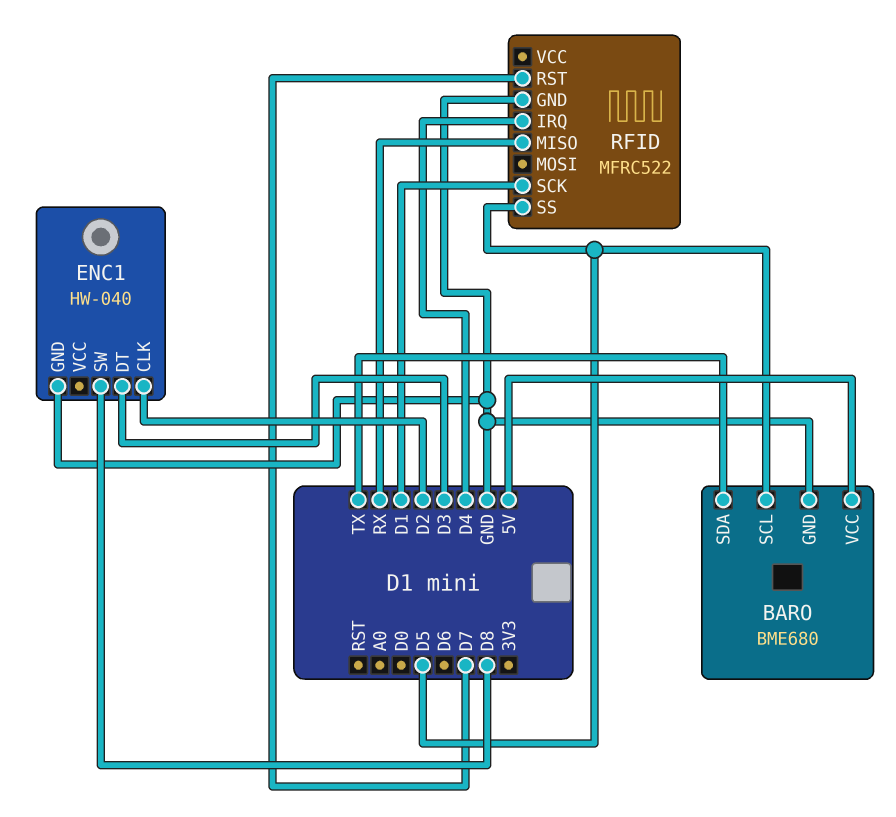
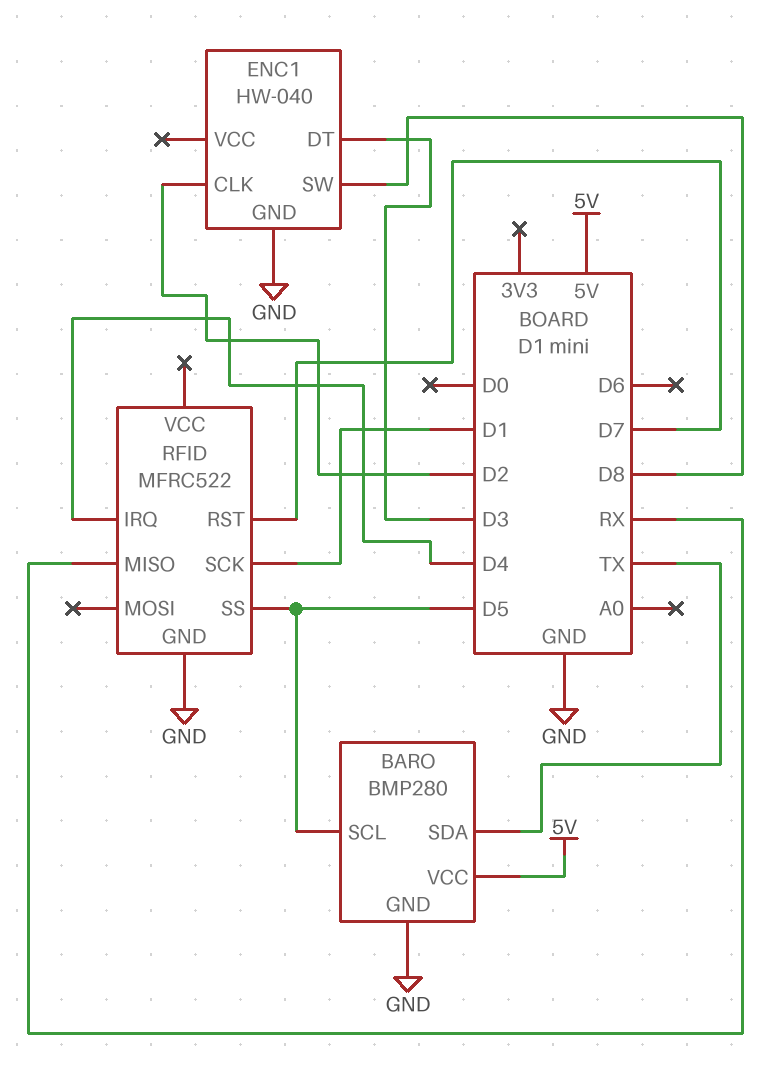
BARO: BME680 -> BMP280

